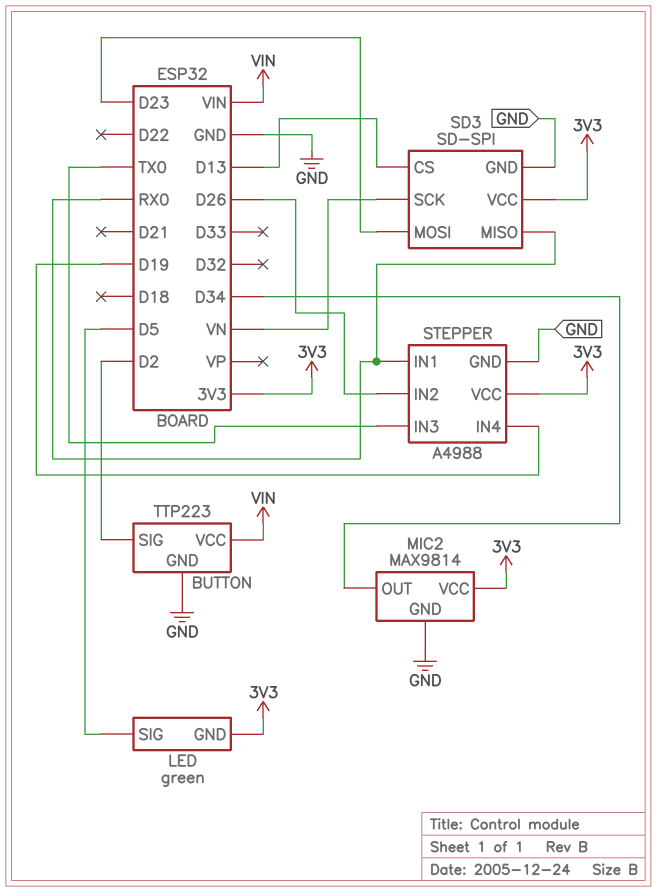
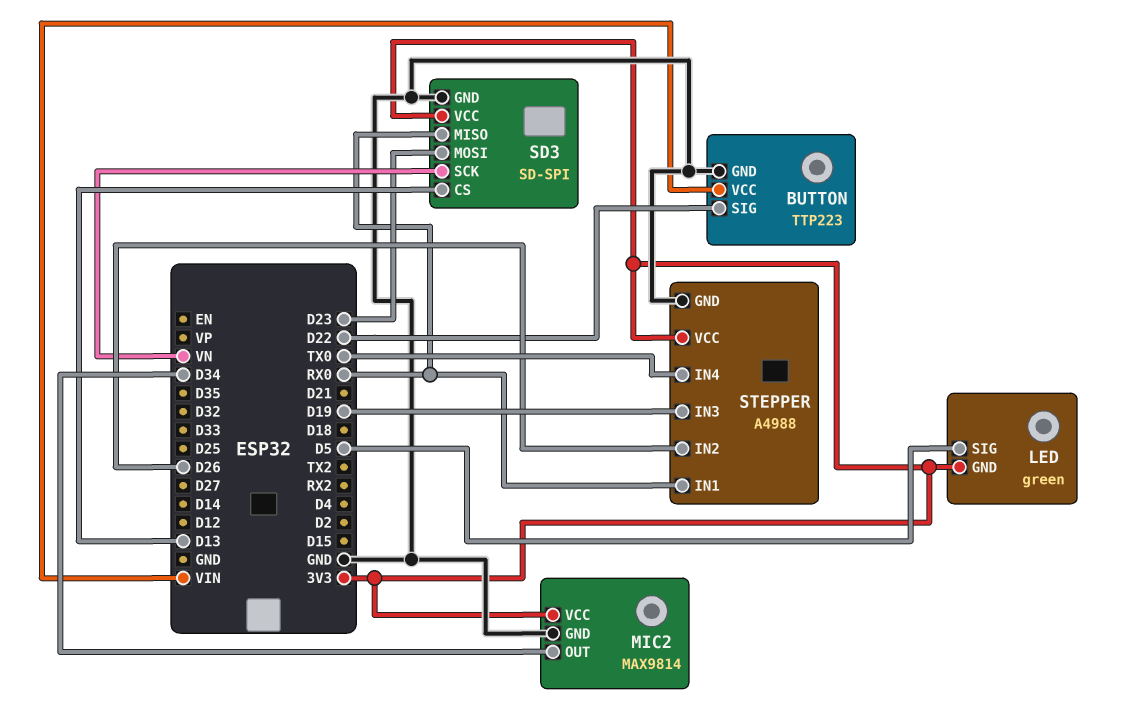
BUTTON pin SIG: D2 -> D22
STEPPER pin IN3: TX0 -> D19
STEPPER pin IN4: D19 -> TX0

